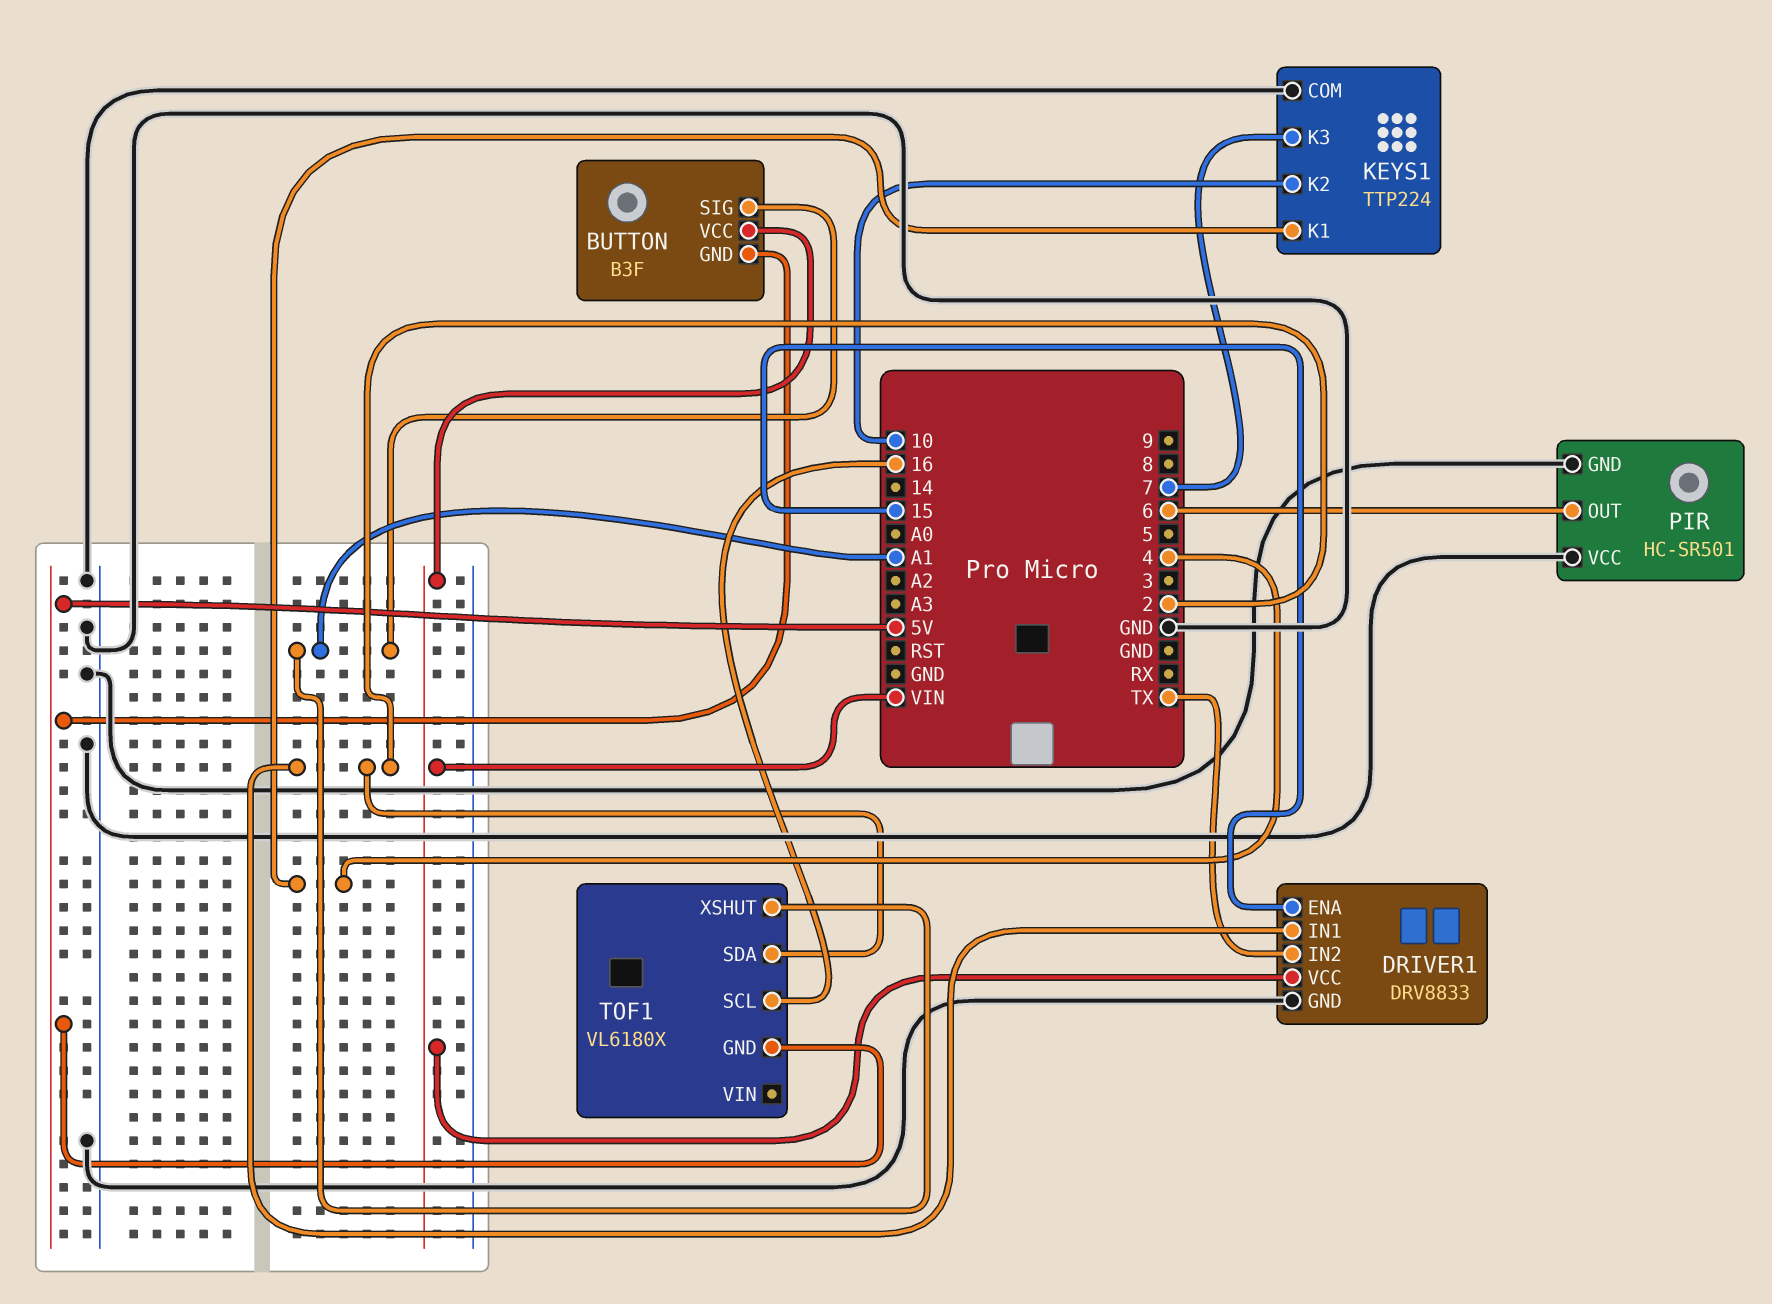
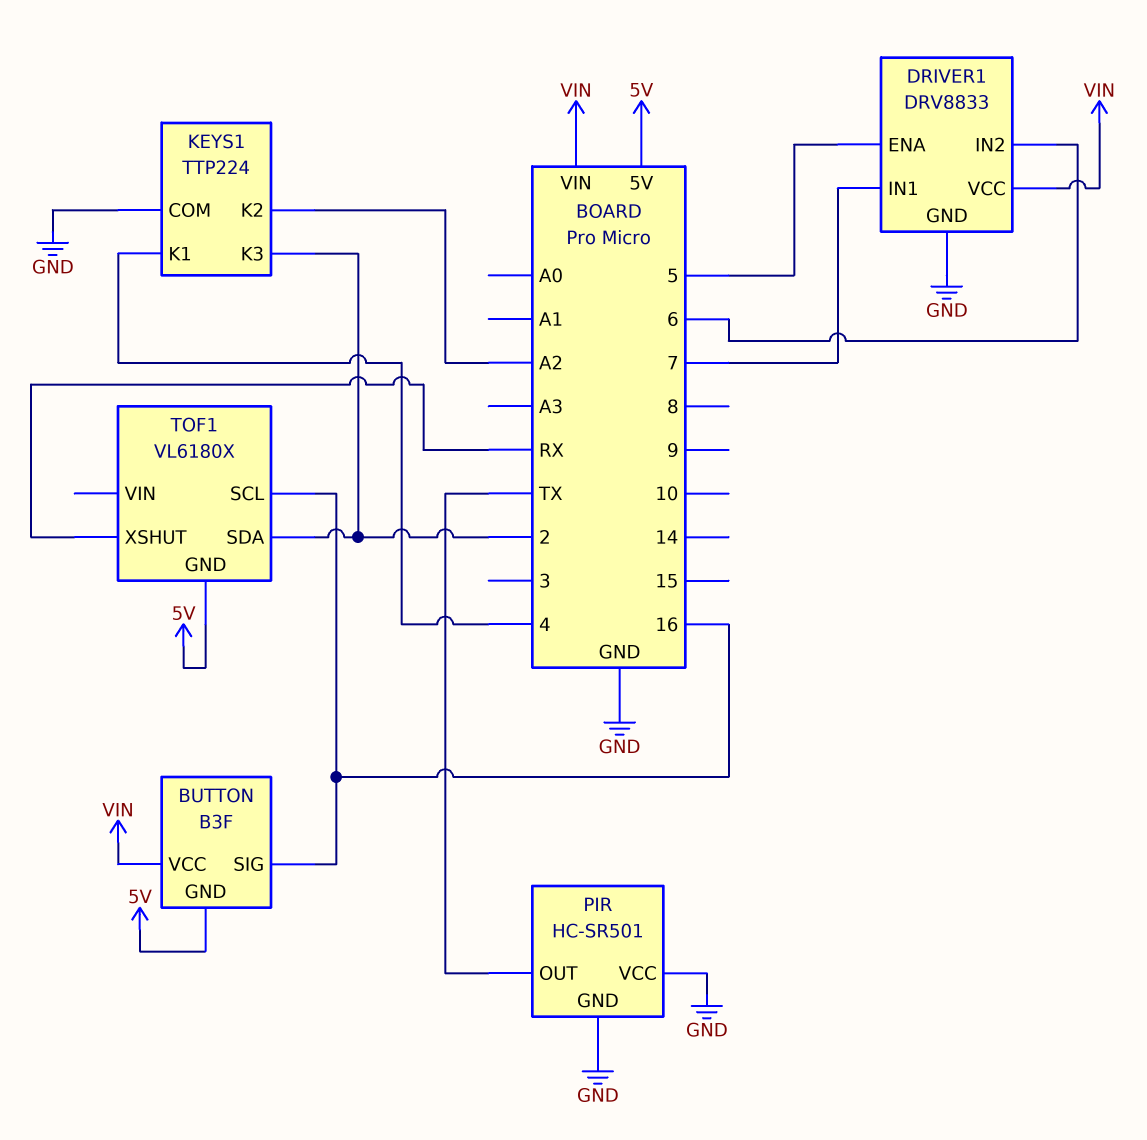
BUTTON pin SIG: A1 -> 16
DRIVER1 pin ENA: 15 -> 5
DRIVER1 pin IN1: 2 -> 7
DRIVER1 pin IN2: TX -> 6
KEYS1 pin K2: 10 -> A2
KEYS1 pin K3: 7 -> 2
PIR pin OUT: 6 -> TX
TOF1 pin XSHUT: A1 -> RX

